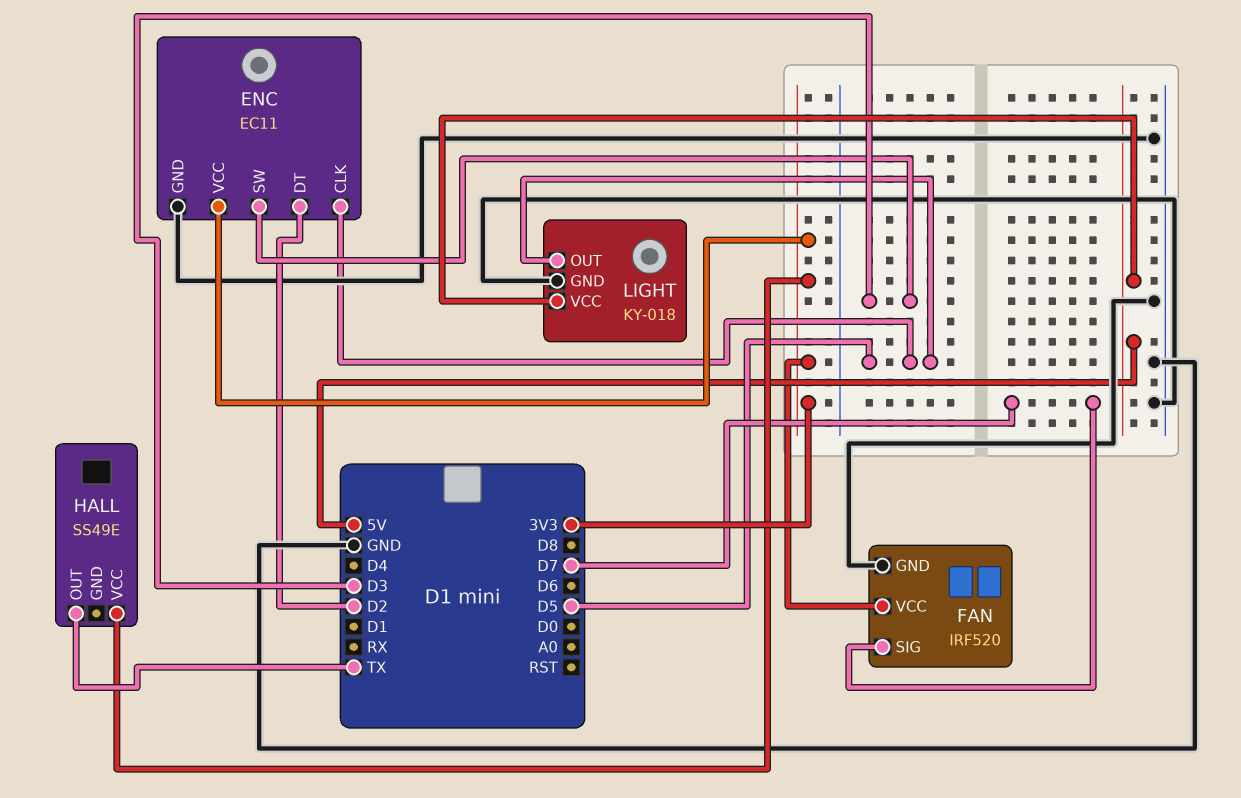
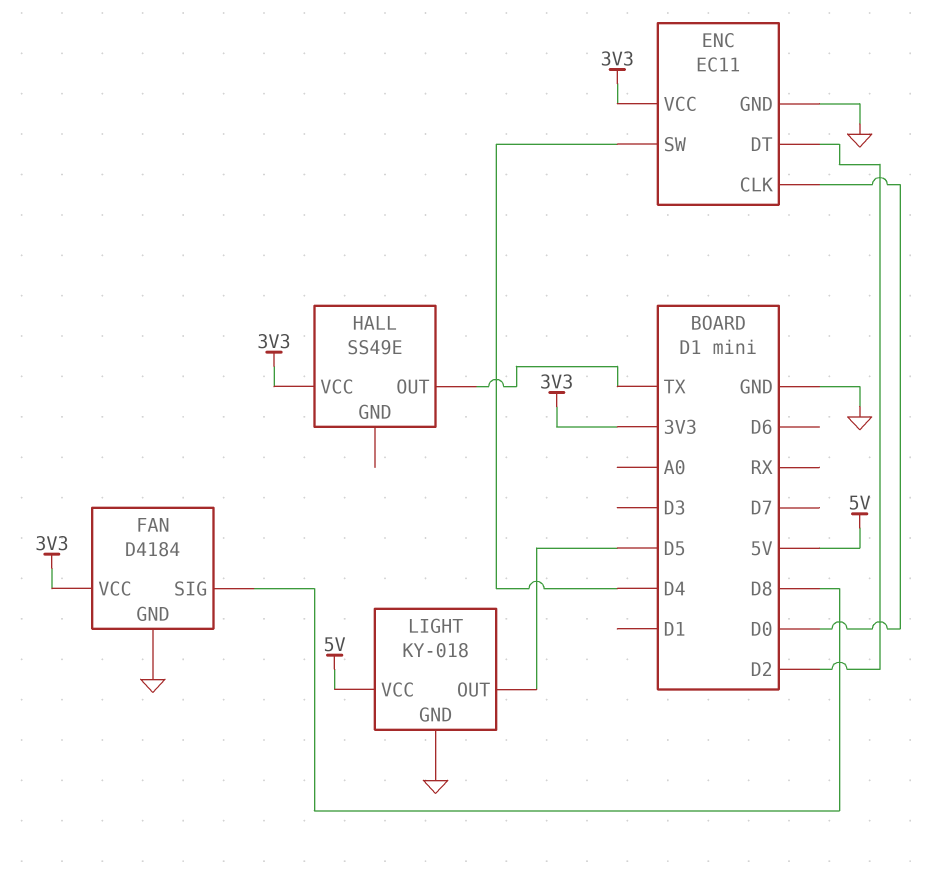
ENC pin CLK: D5 -> D0
ENC pin SW: D3 -> D4
FAN: IRF520 -> D4184
FAN pin SIG: D7 -> D8

